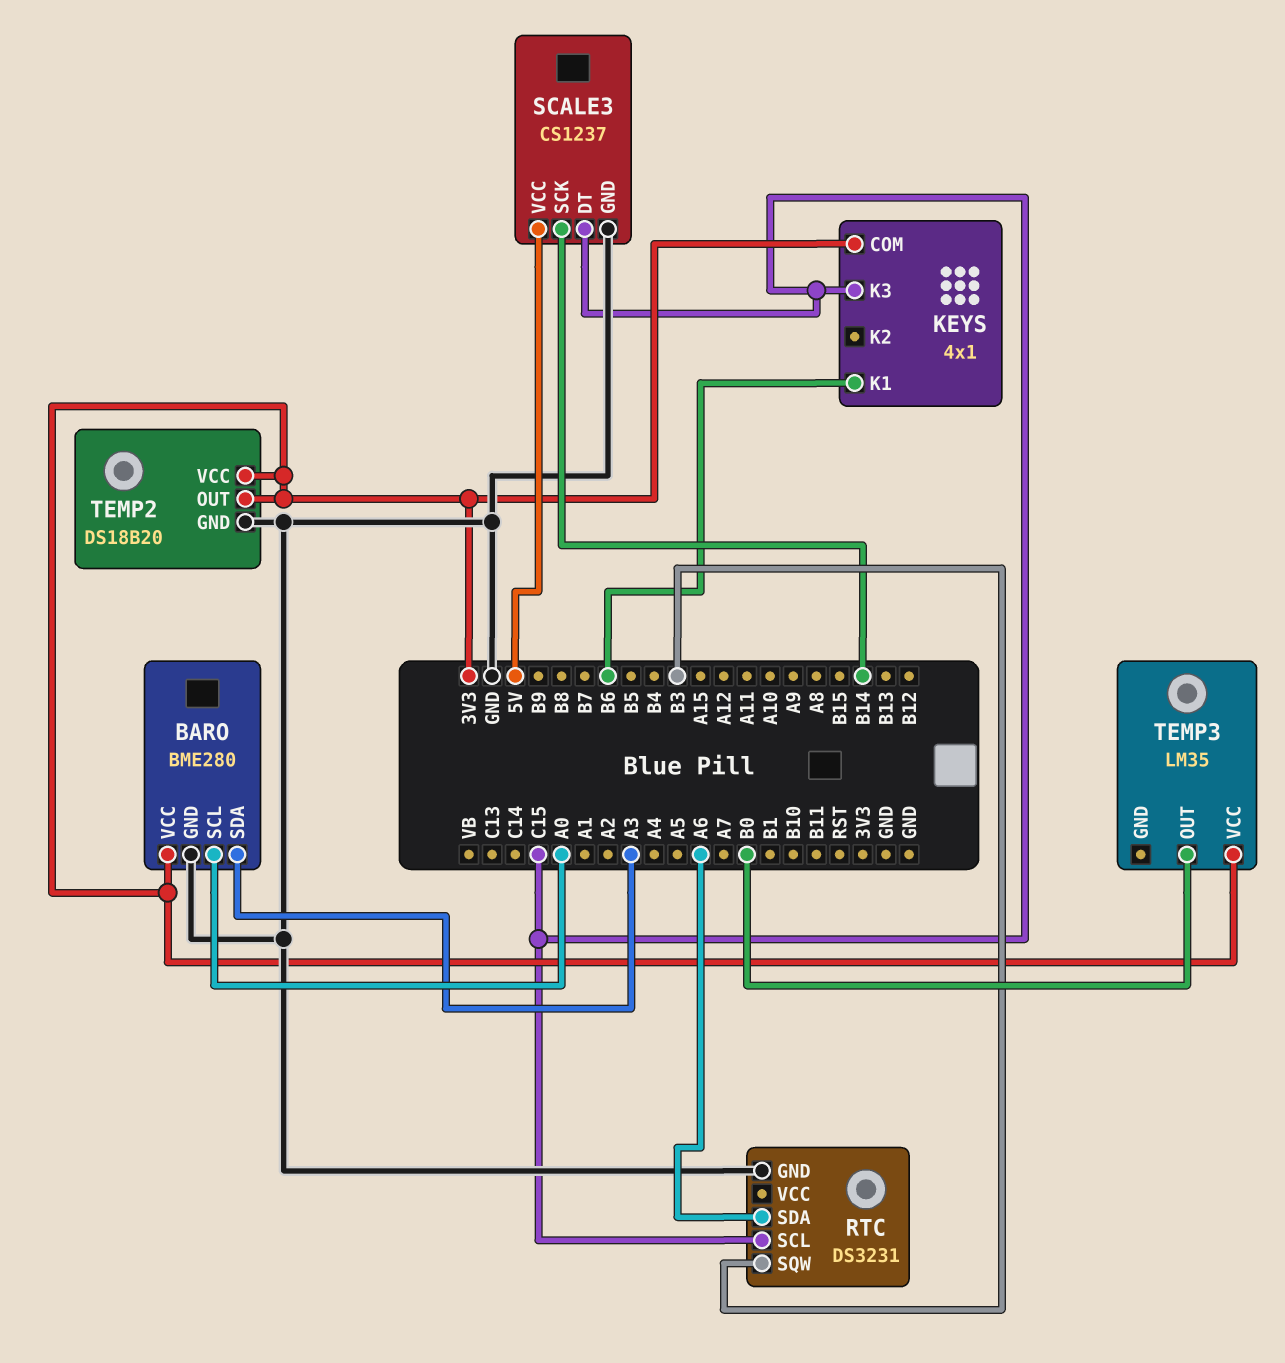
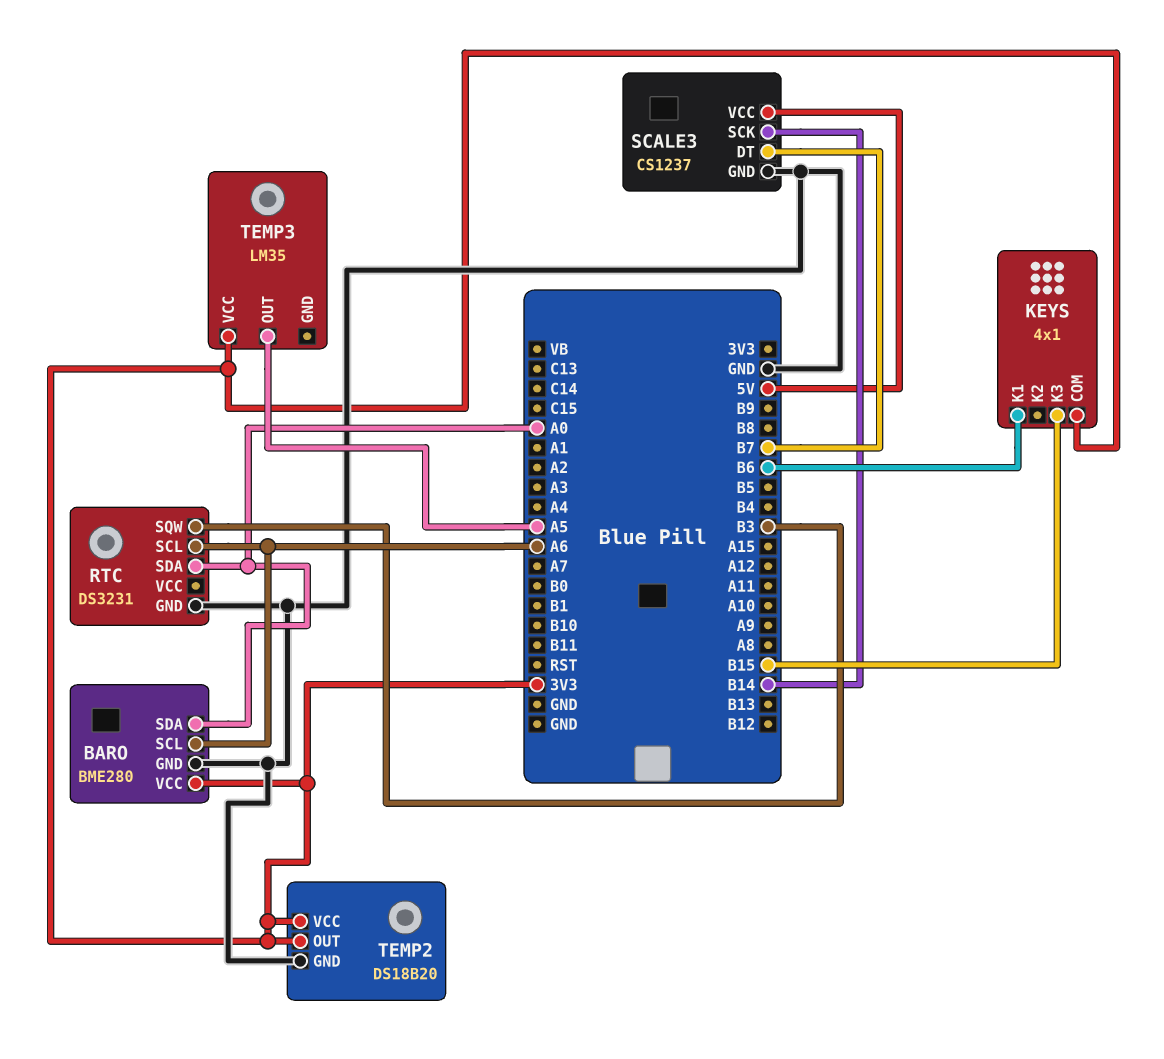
BARO pin SCL: A0 -> A6
BARO pin SDA: A3 -> A0
KEYS pin K3: C15 -> B15
RTC pin SCL: C15 -> A6
RTC pin SDA: A6 -> A0
SCALE3 pin DT: C15 -> B7
TEMP3 pin OUT: B0 -> A5

